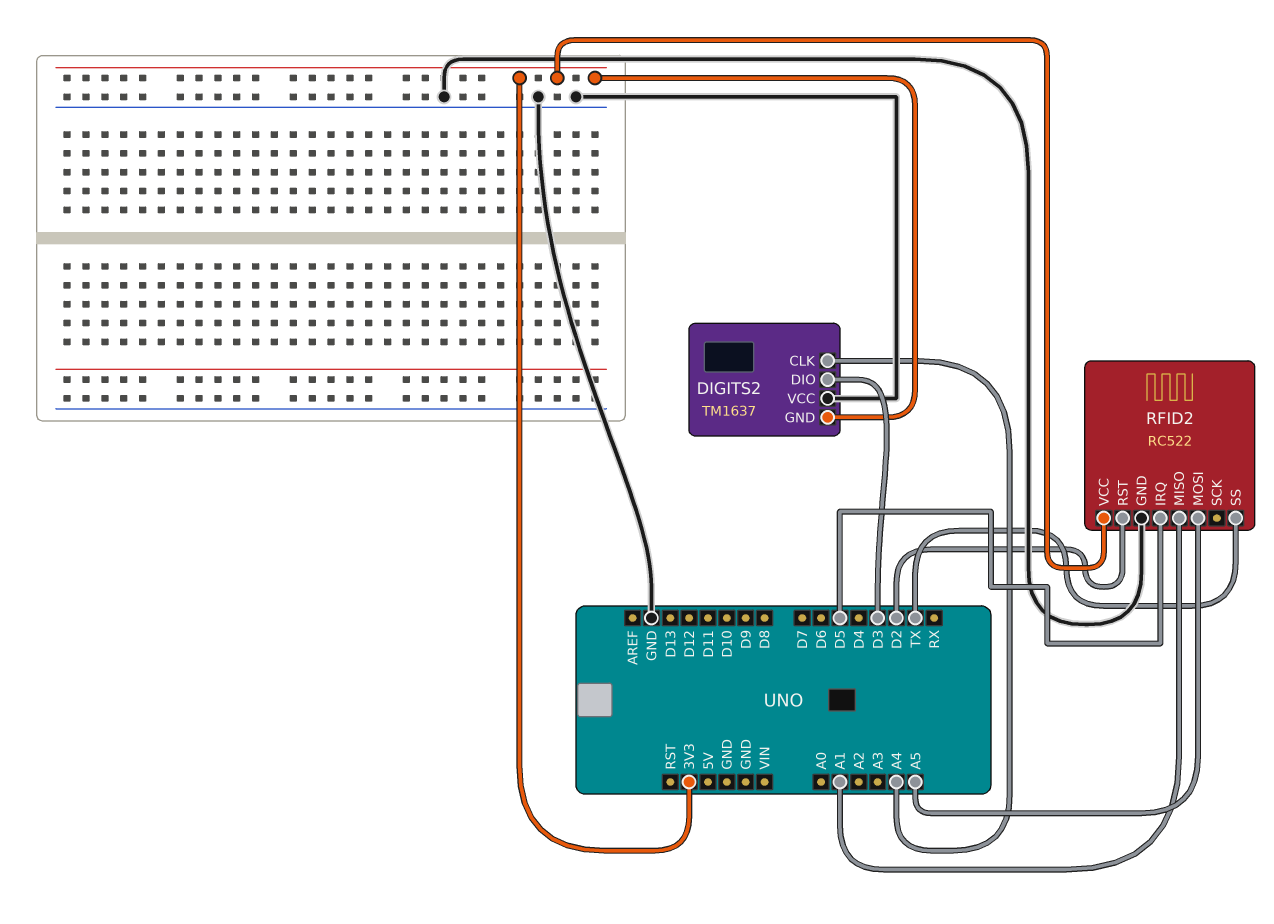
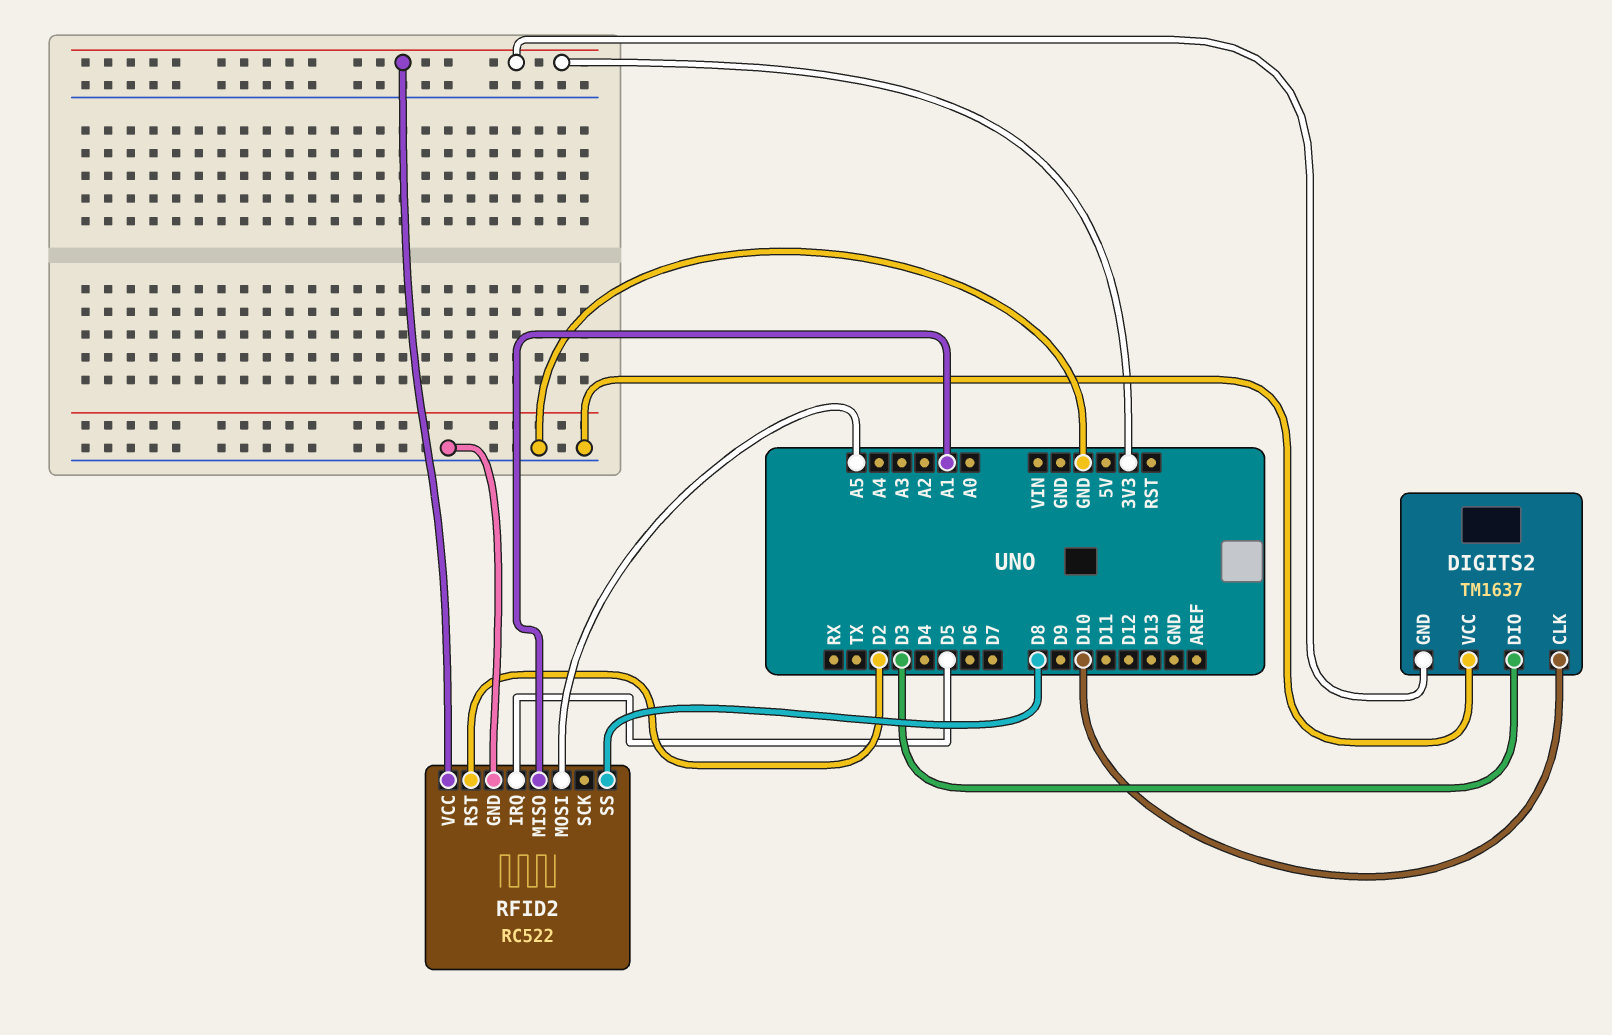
DIGITS2 pin CLK: A4 -> D10
RFID2 pin SS: TX -> D8

